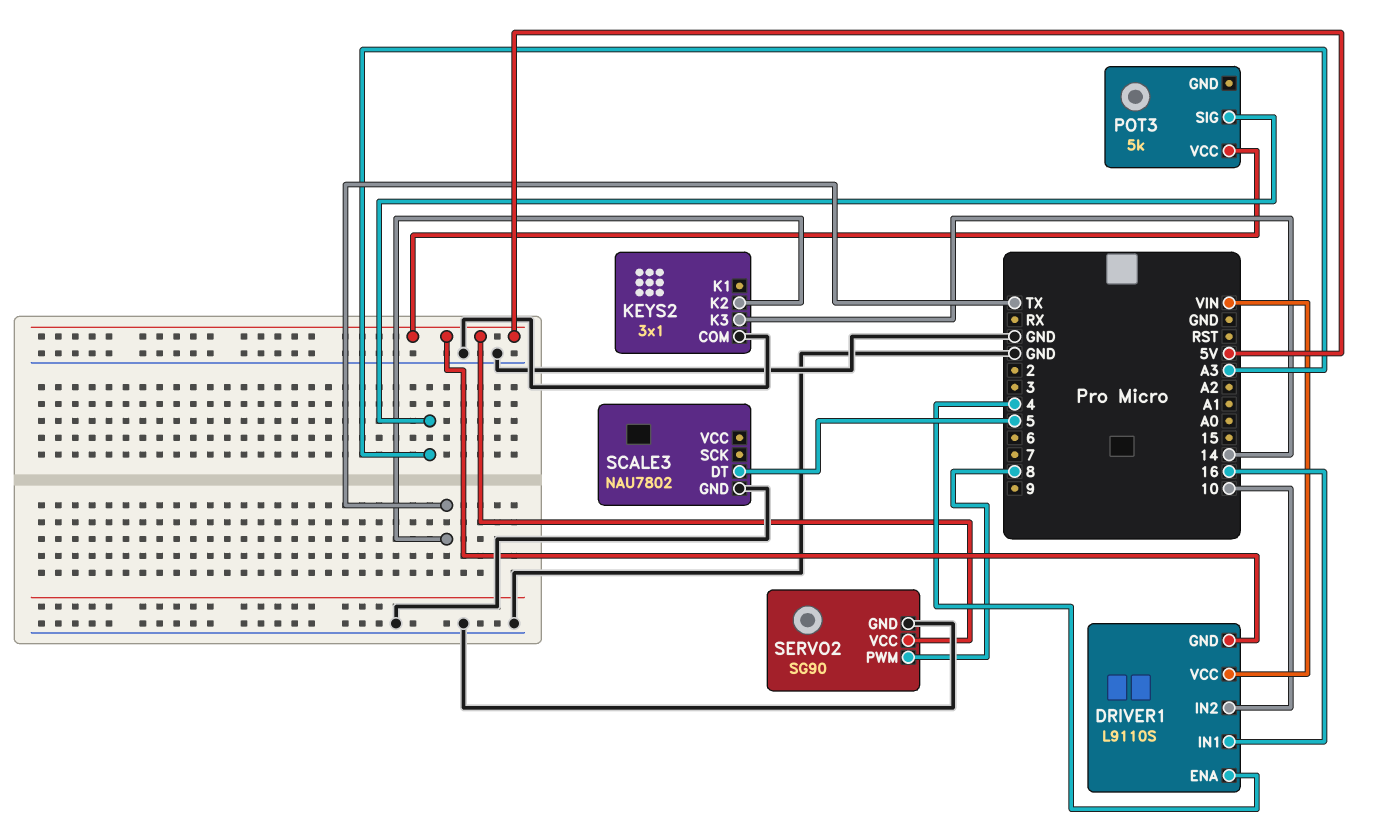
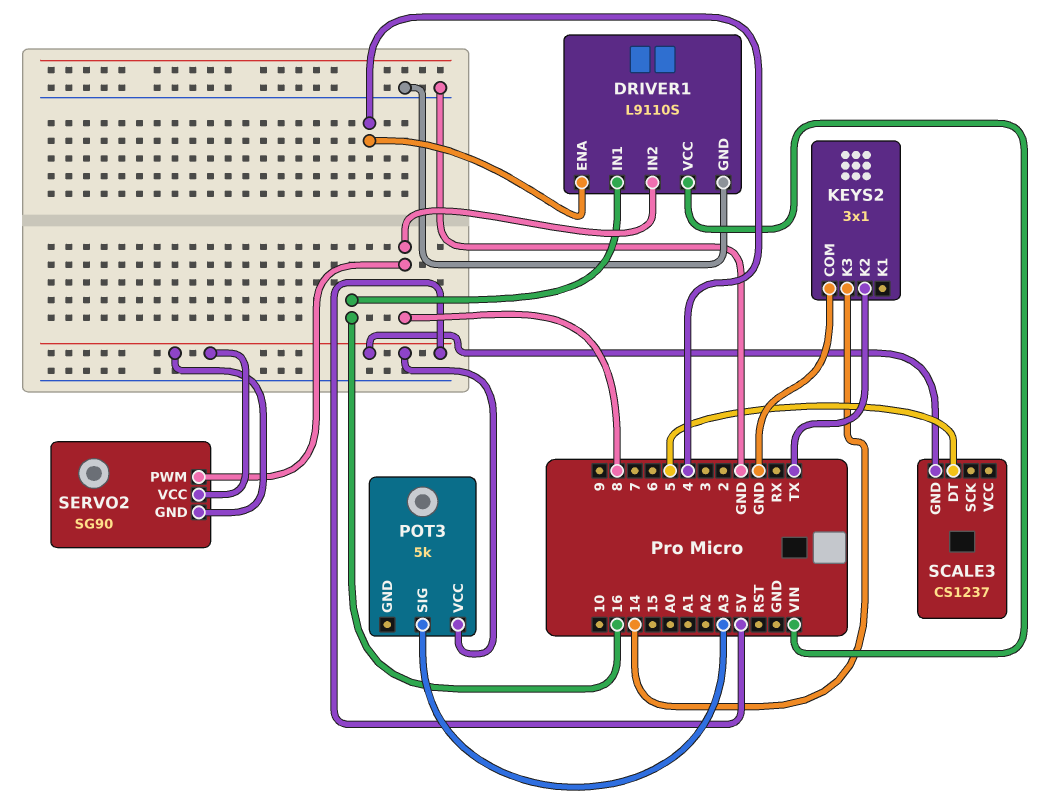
DRIVER1 pin GND: 5V -> GND
DRIVER1 pin IN2: 10 -> 8
SCALE3: NAU7802 -> CS1237
SCALE3 pin GND: GND -> 5V
SERVO2 pin GND: GND -> 5V

